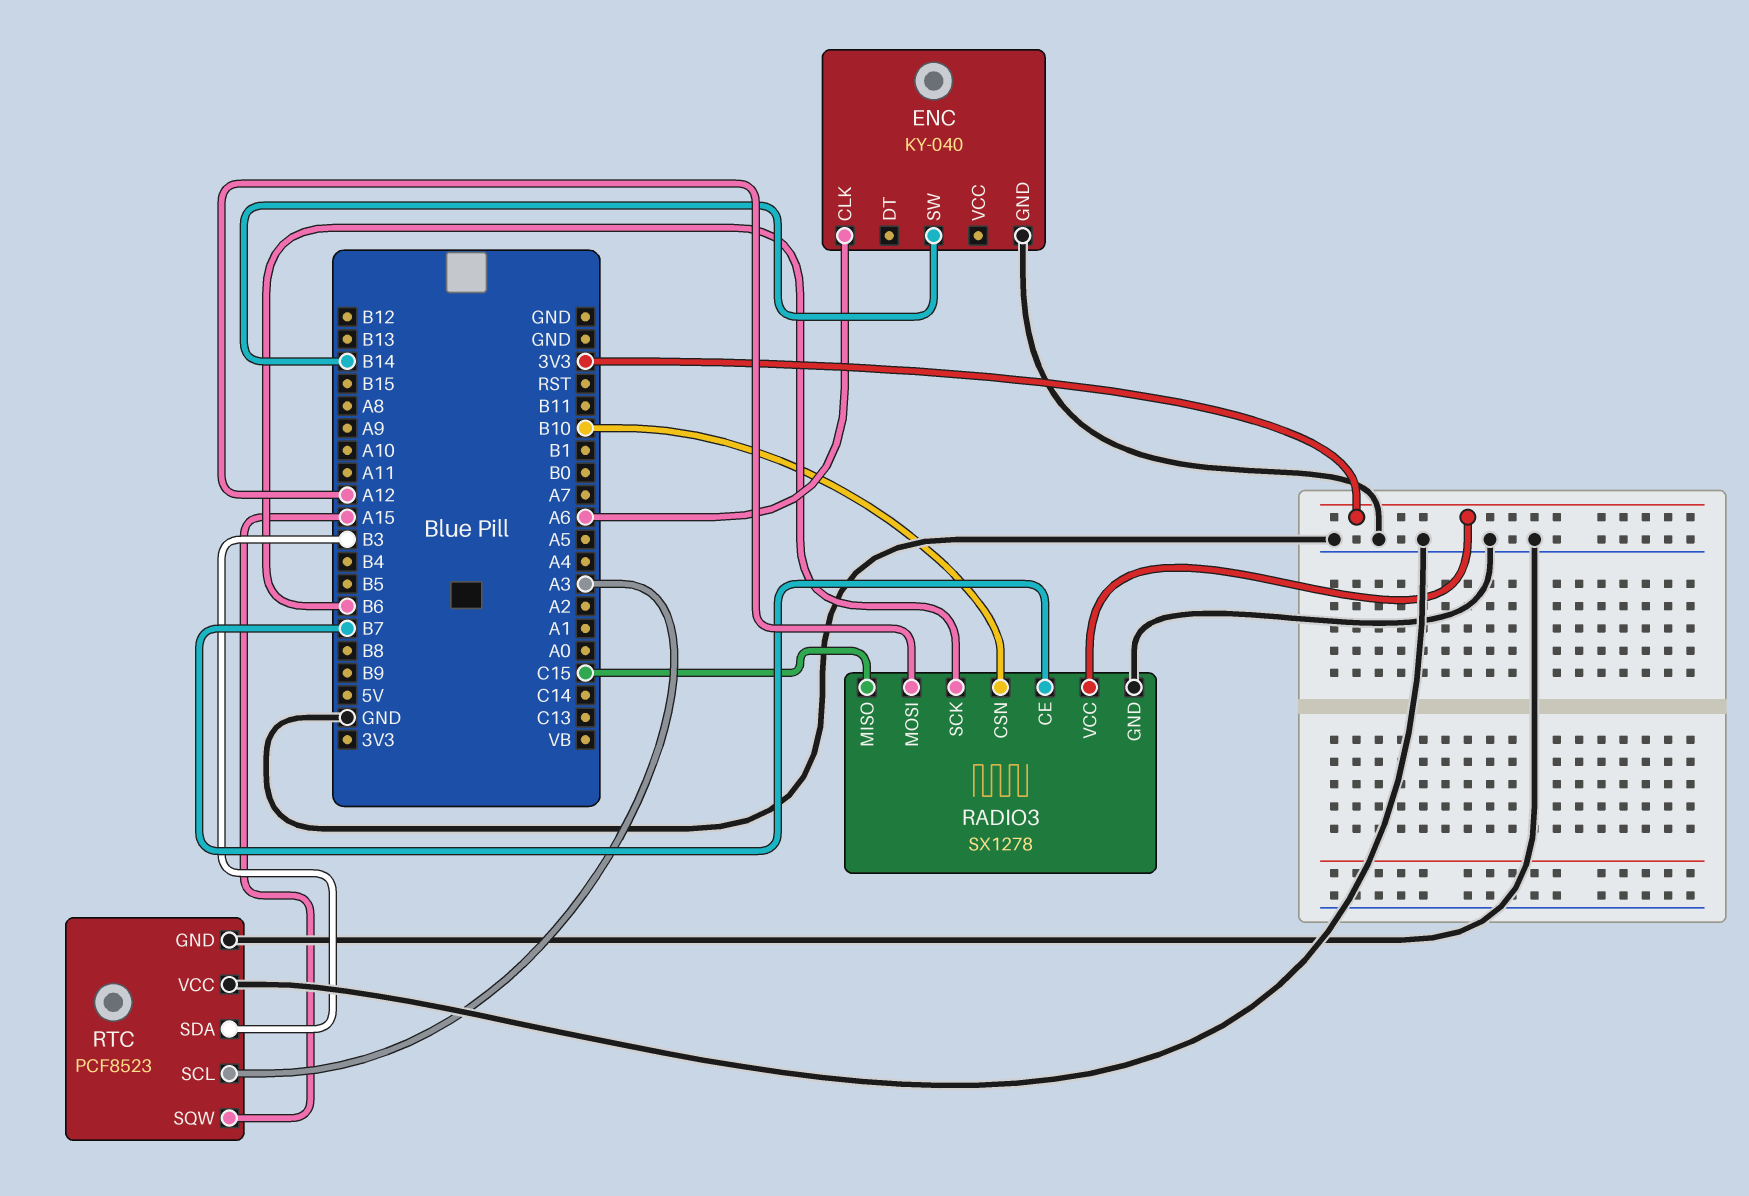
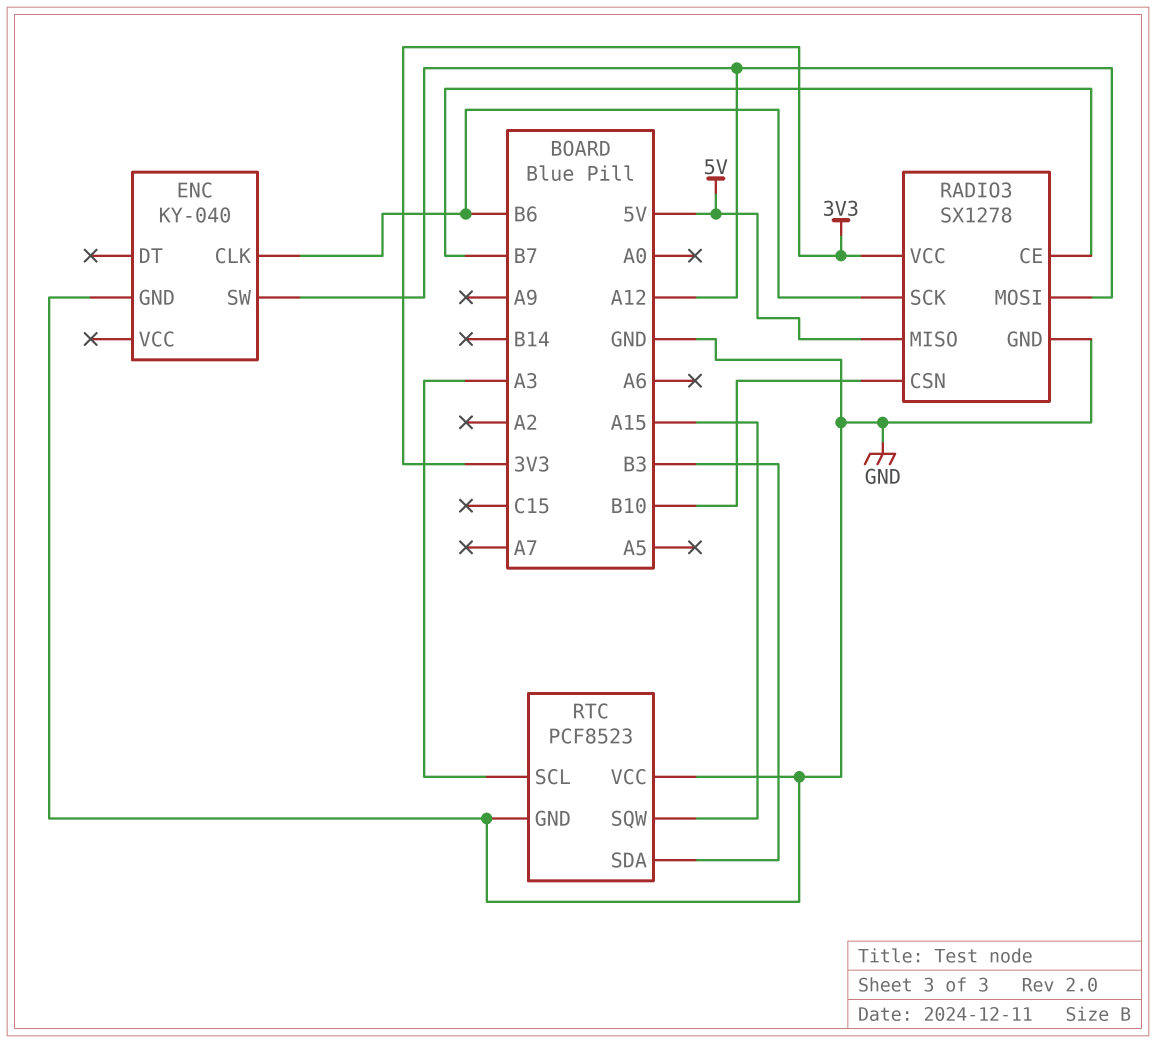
ENC pin CLK: A6 -> B6
ENC pin SW: B14 -> A12
RADIO3 pin MISO: C15 -> 5V

